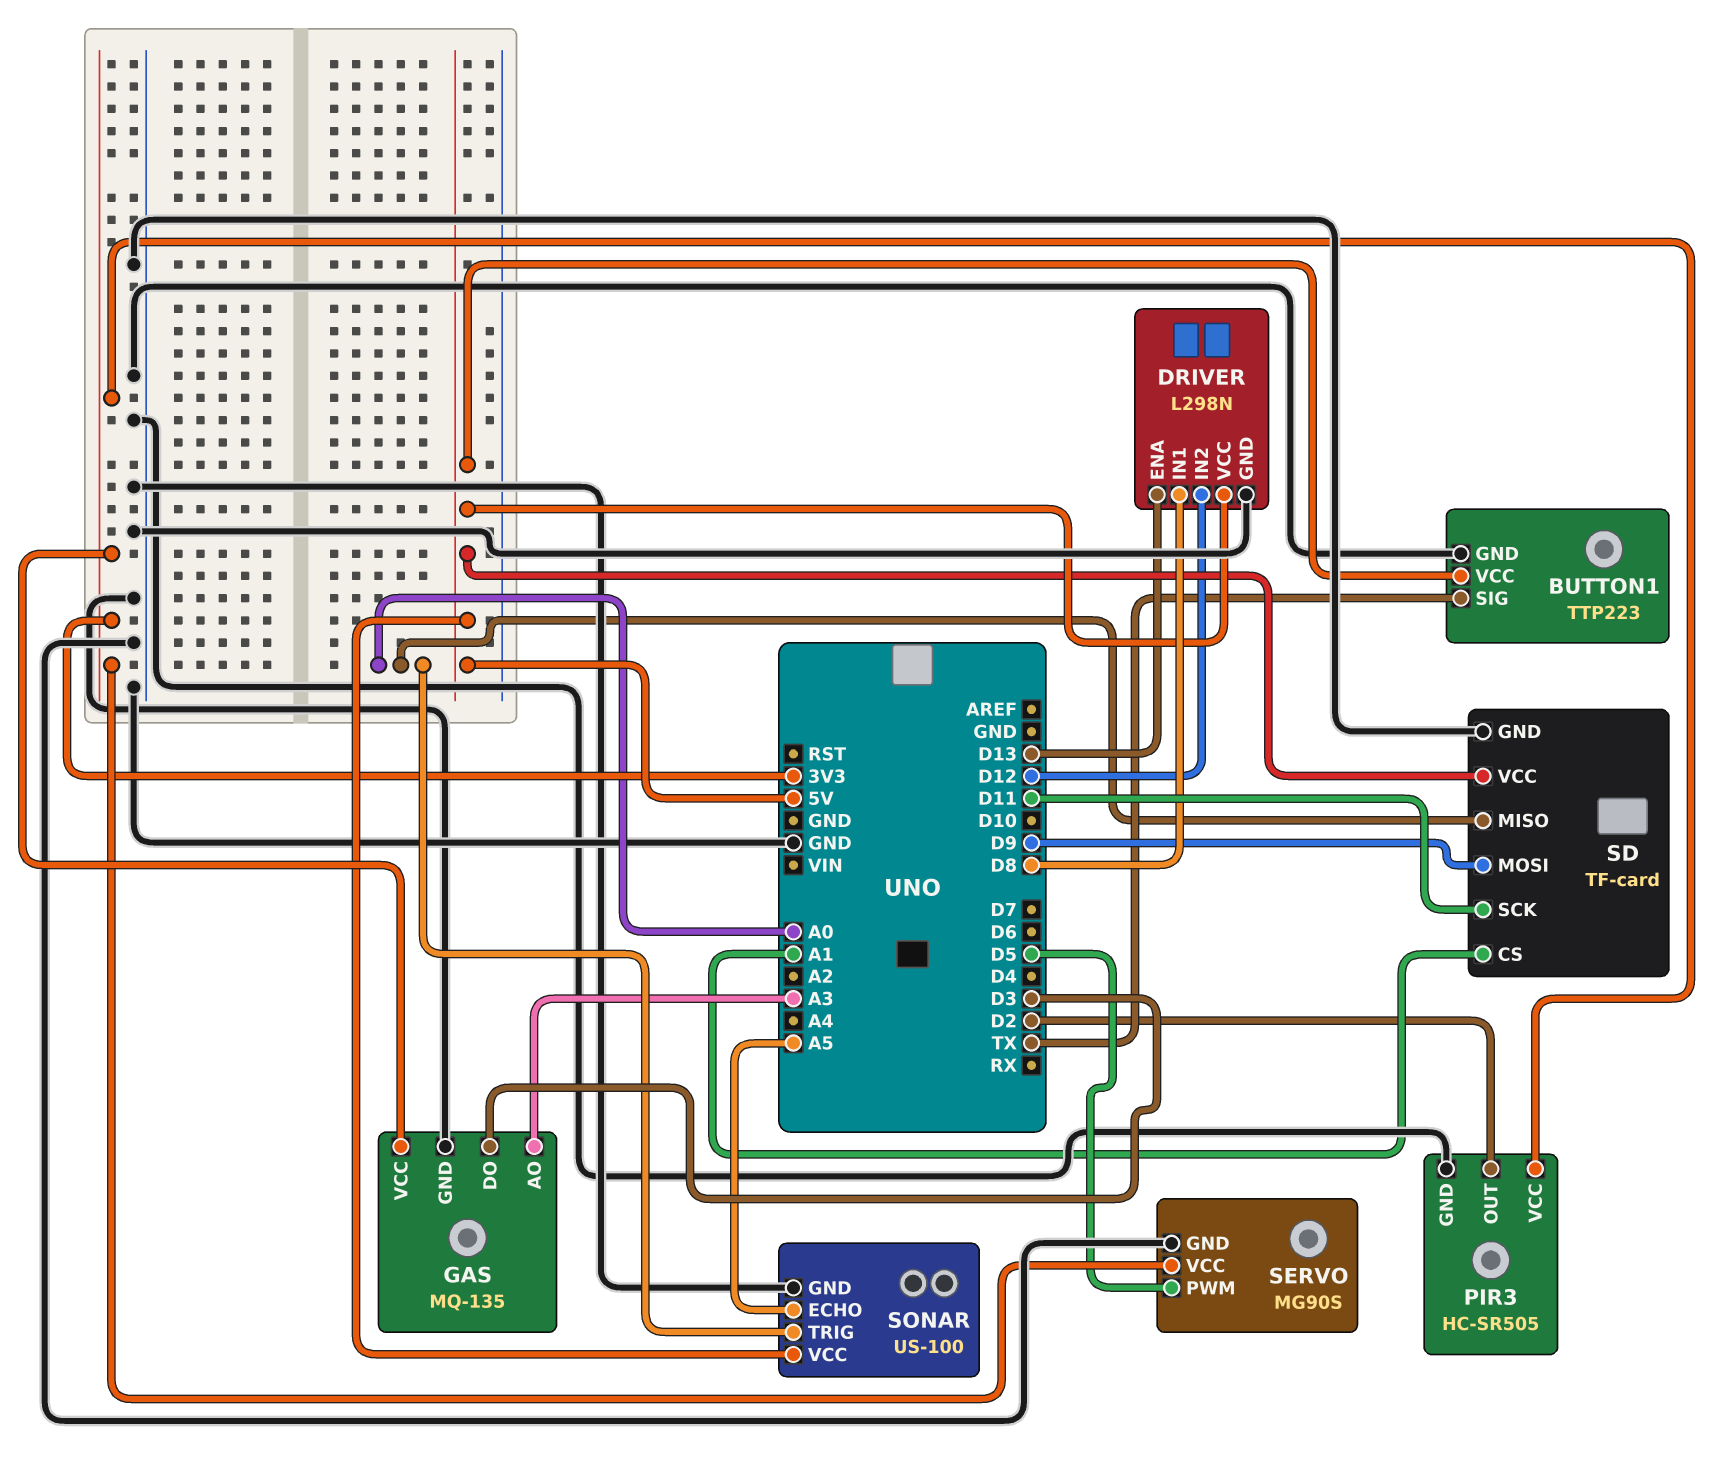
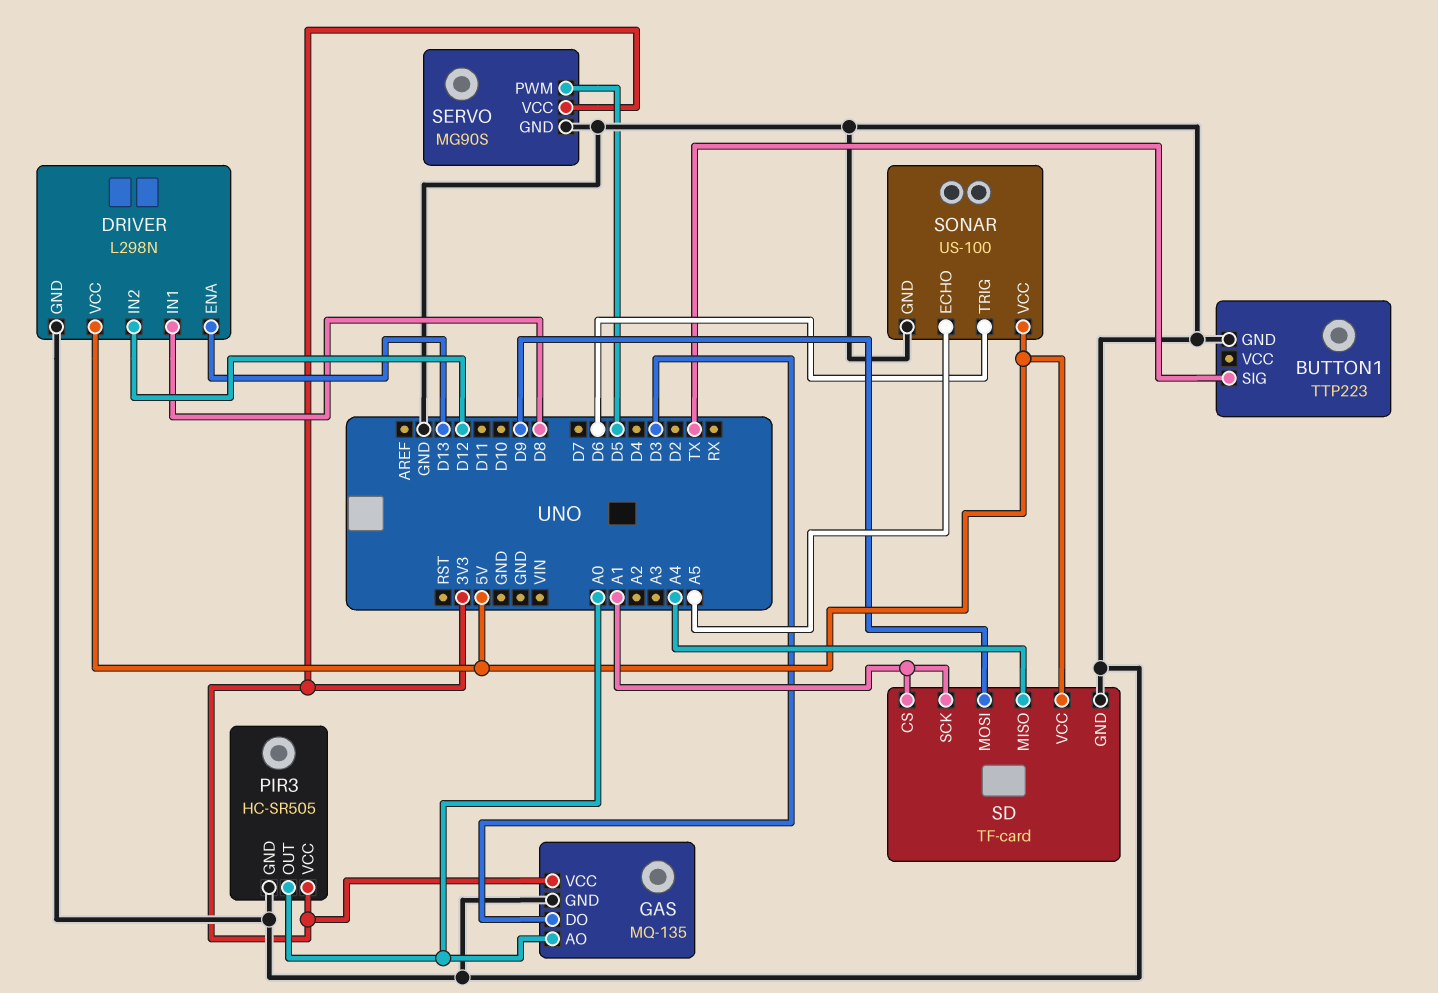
BUTTON1 pin VCC: 5V -> none
GAS pin AO: A3 -> A0
PIR3 pin OUT: D2 -> A0
SD pin MISO: A0 -> A4
SD pin SCK: D11 -> A1
SONAR pin TRIG: A0 -> D6

